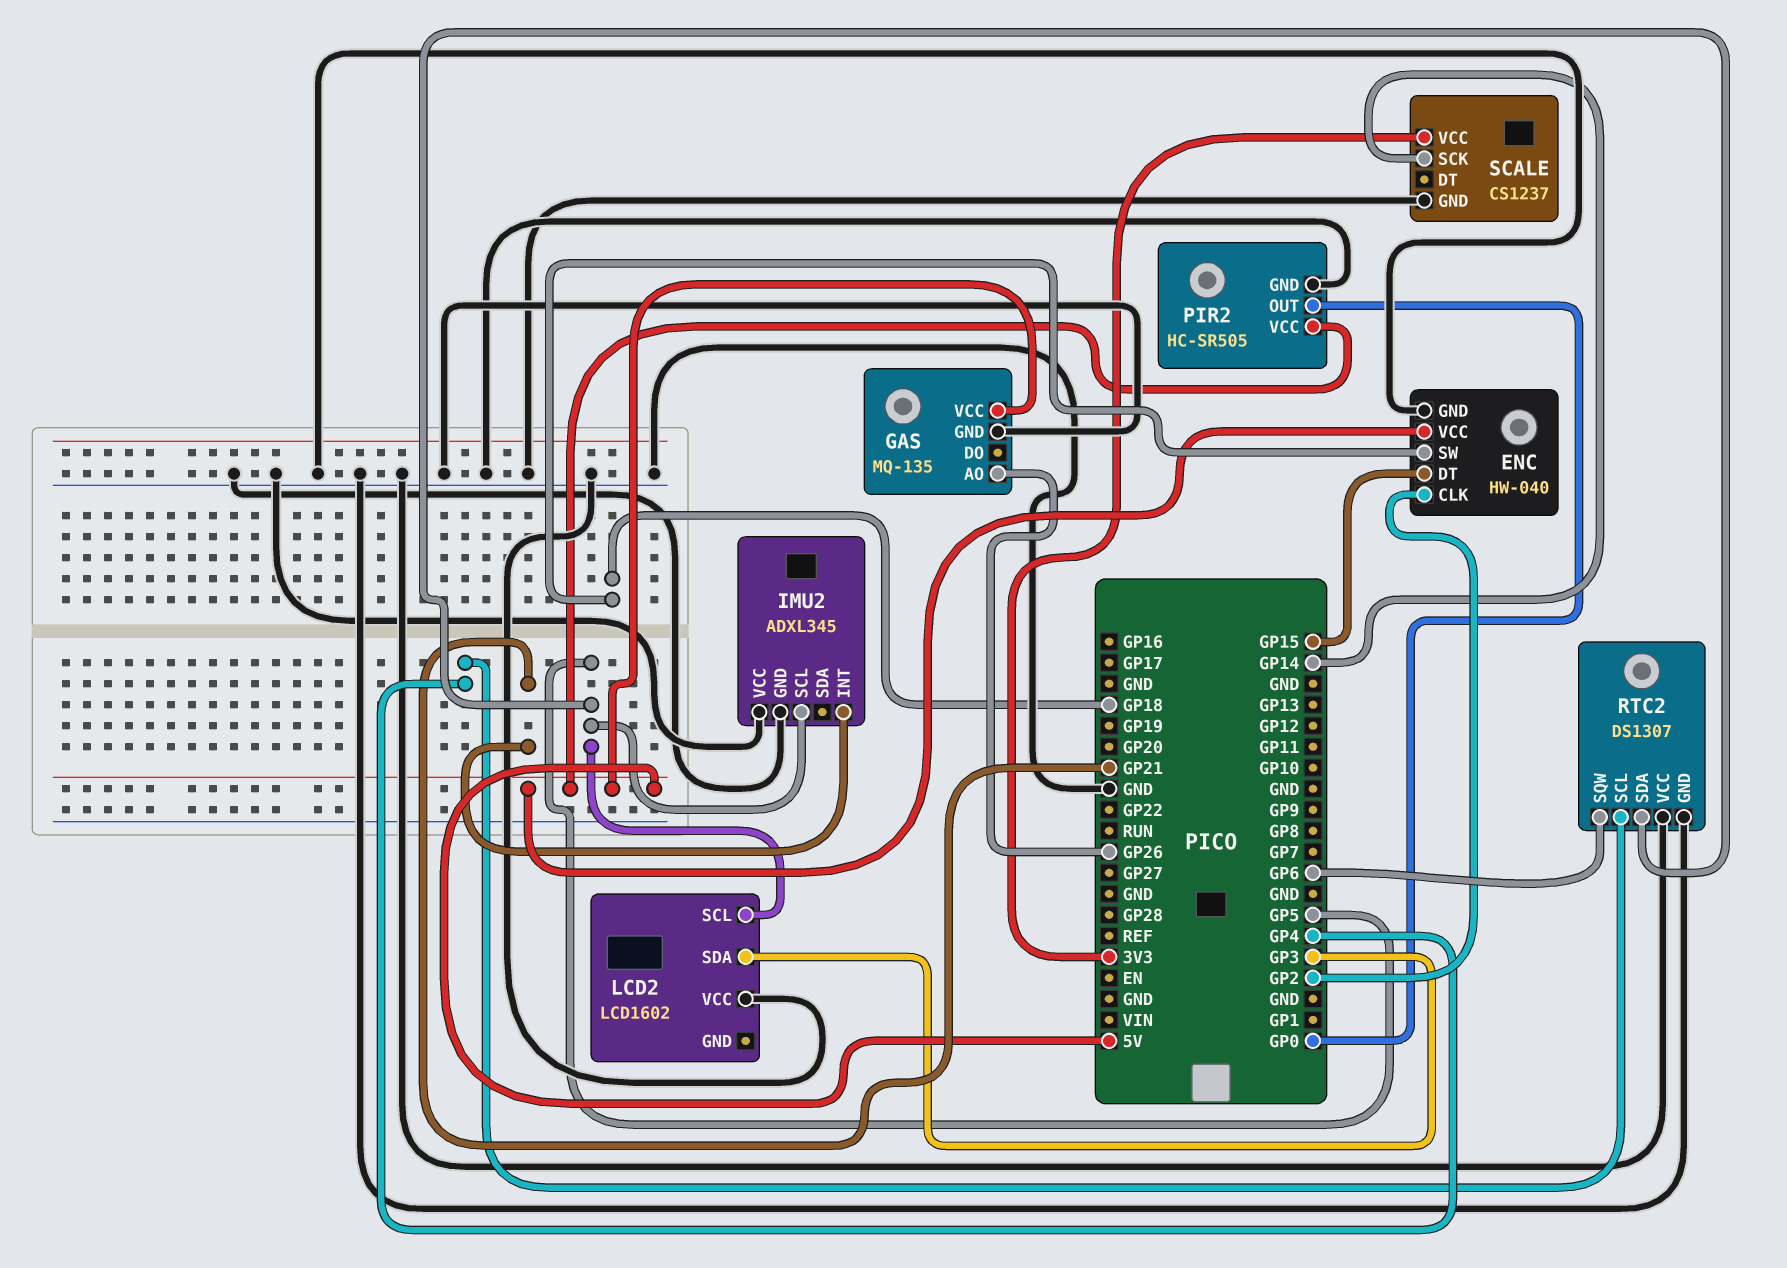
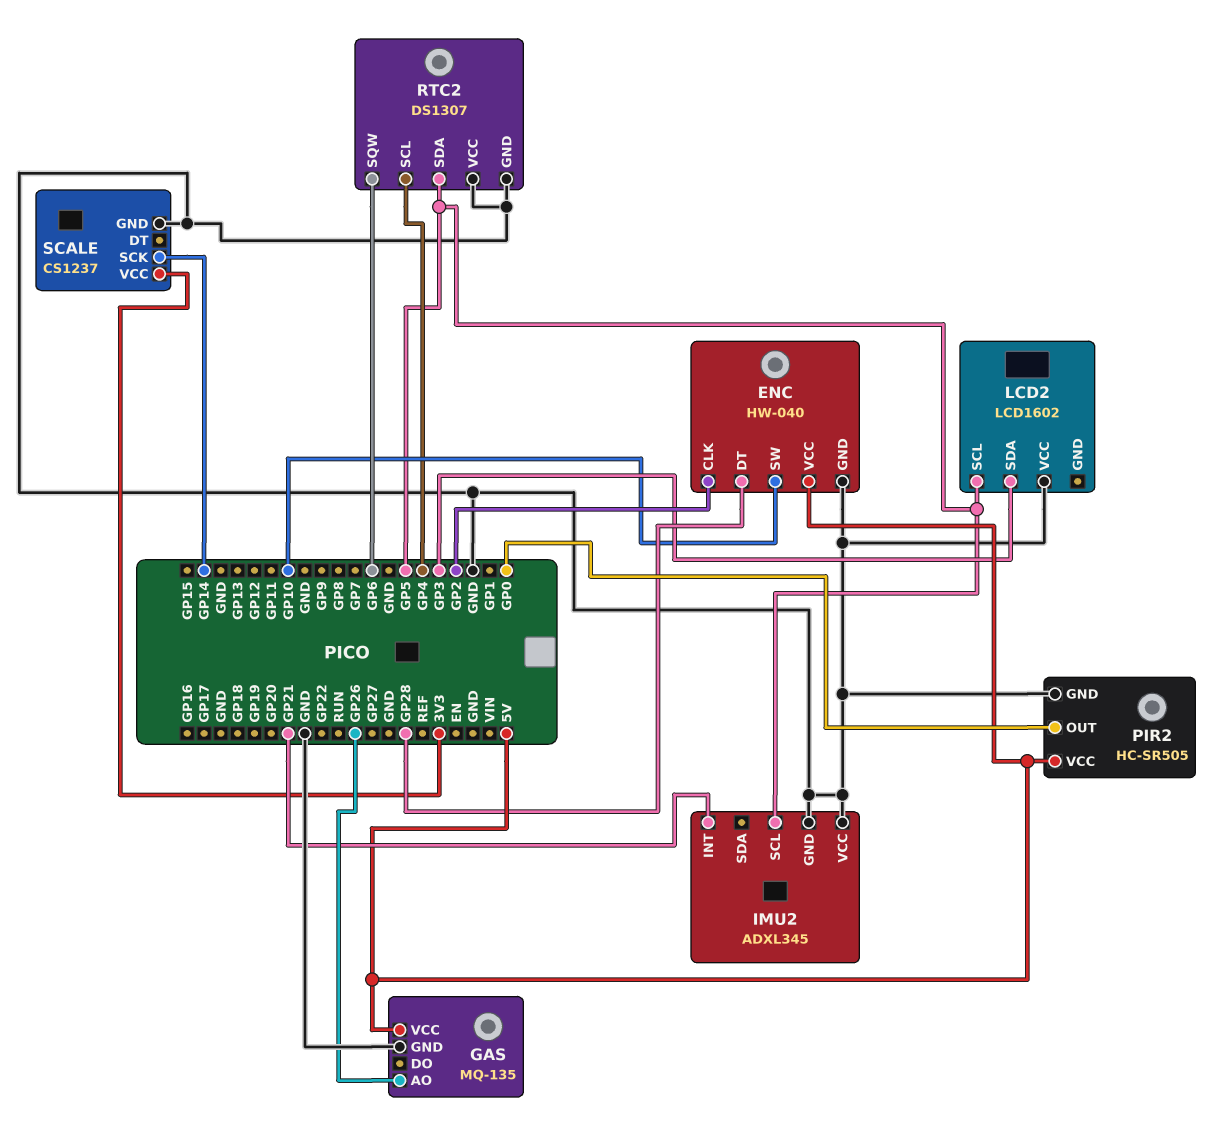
ENC pin DT: GP15 -> GP28
ENC pin SW: GP18 -> GP10

